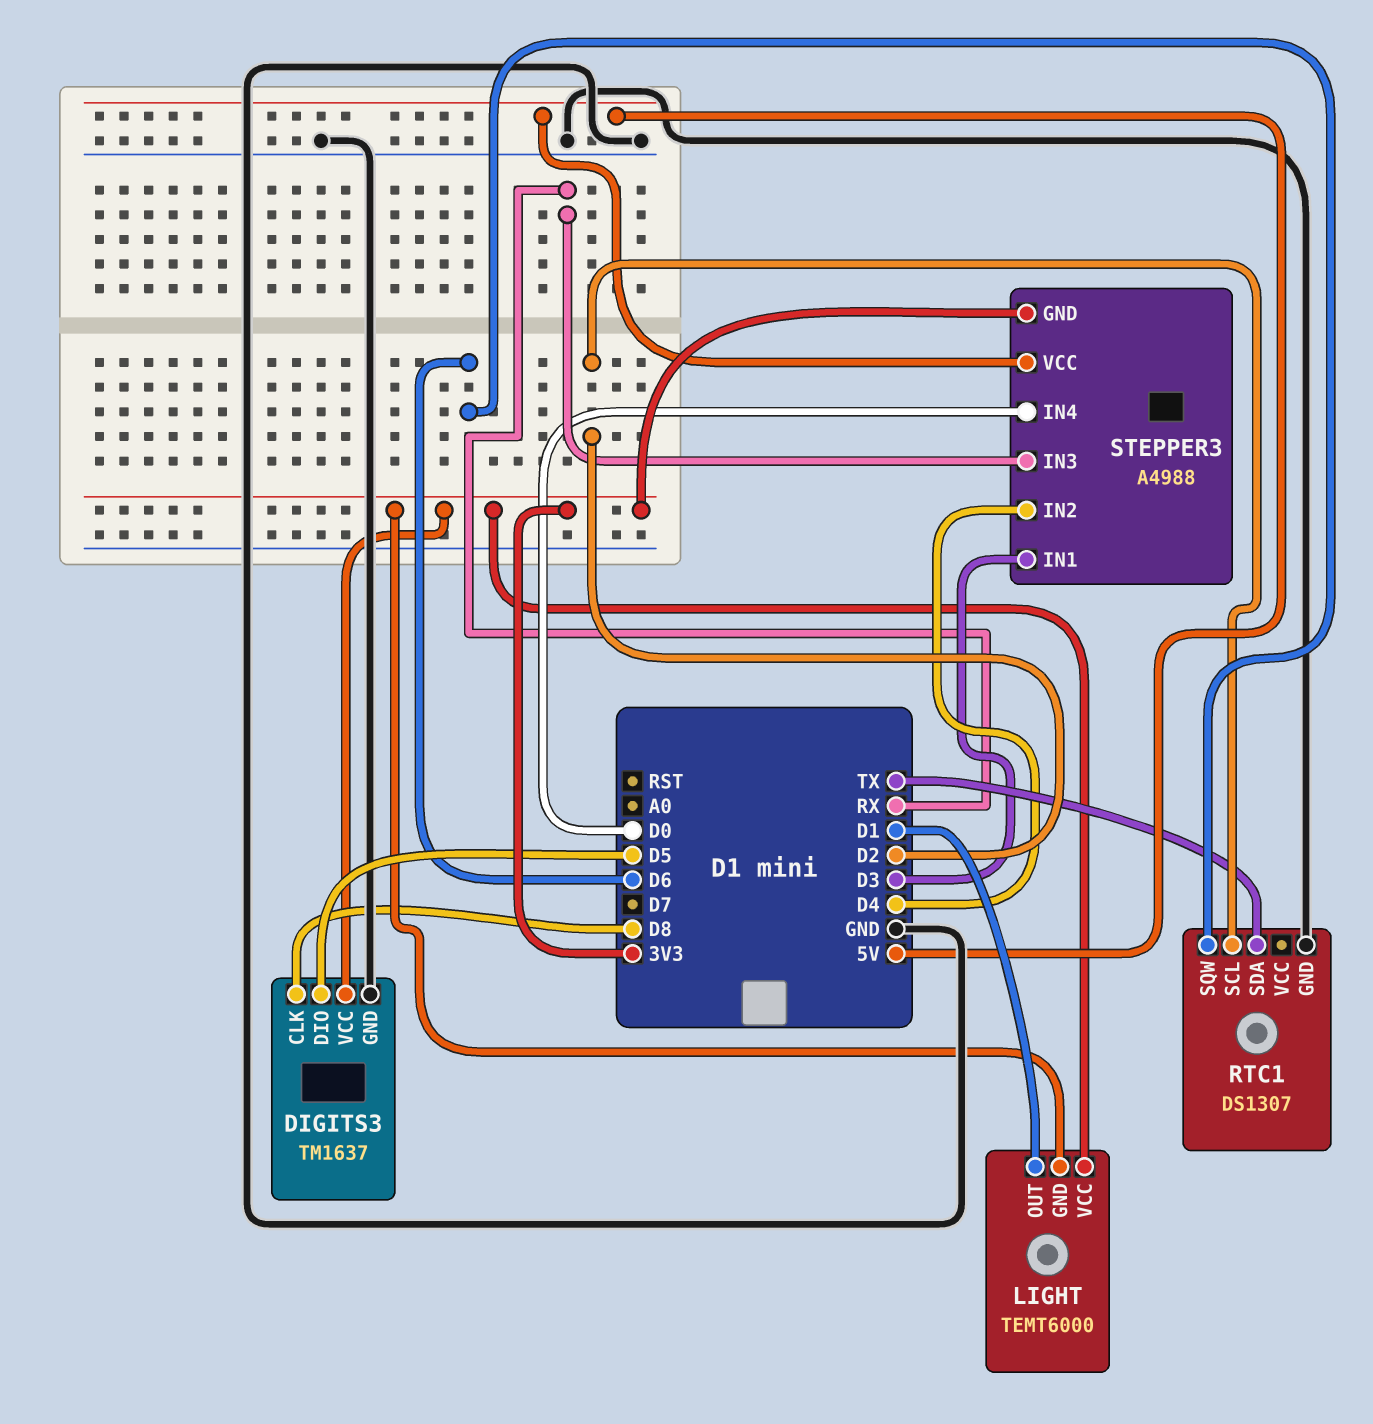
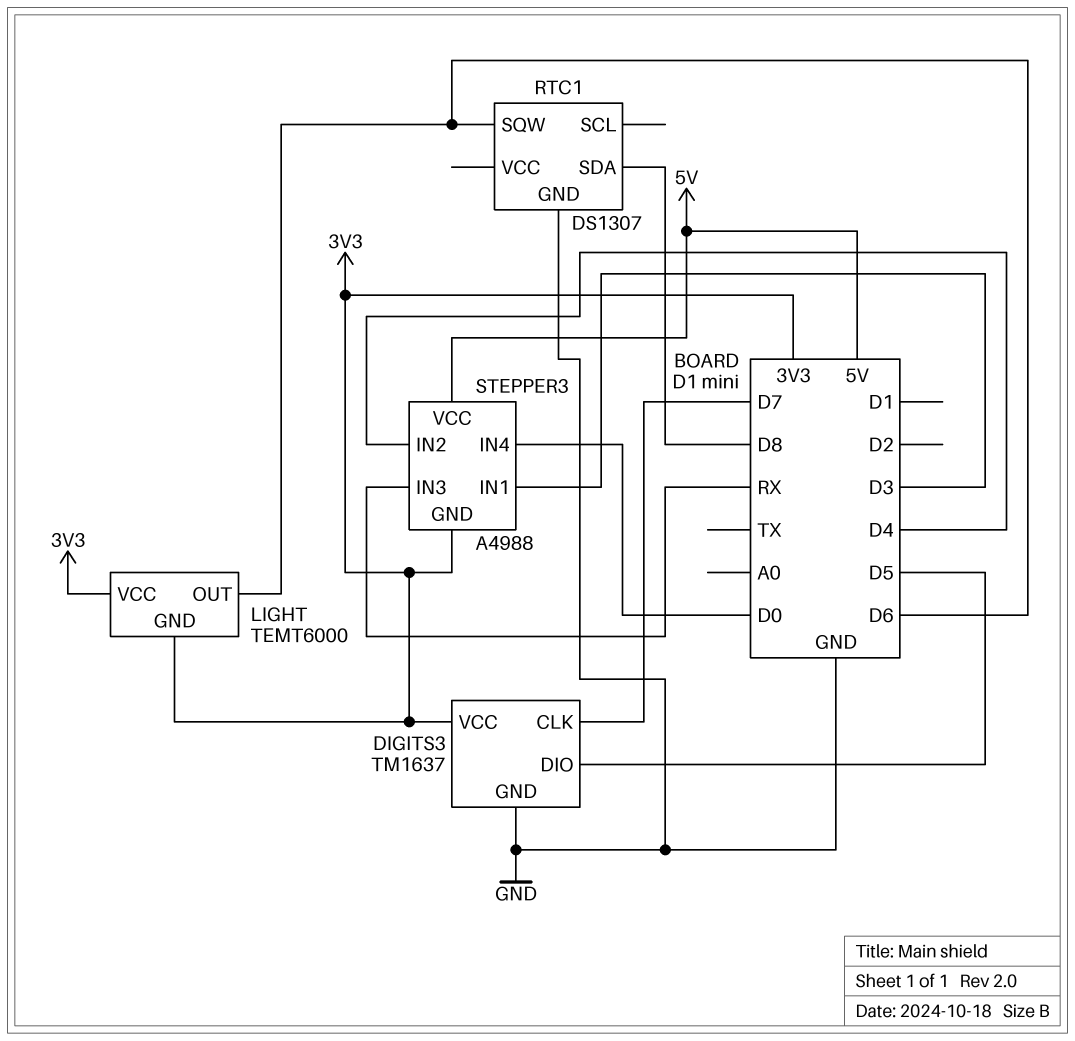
DIGITS3 pin CLK: D8 -> D7
LIGHT pin OUT: D1 -> D6
RTC1 pin SCL: D2 -> none
RTC1 pin SDA: TX -> D8

